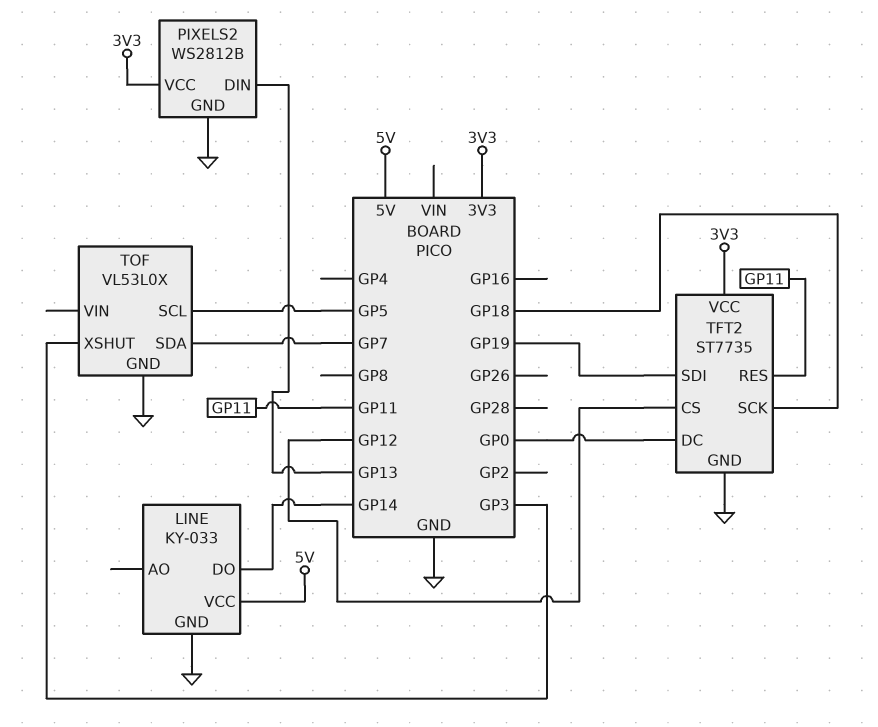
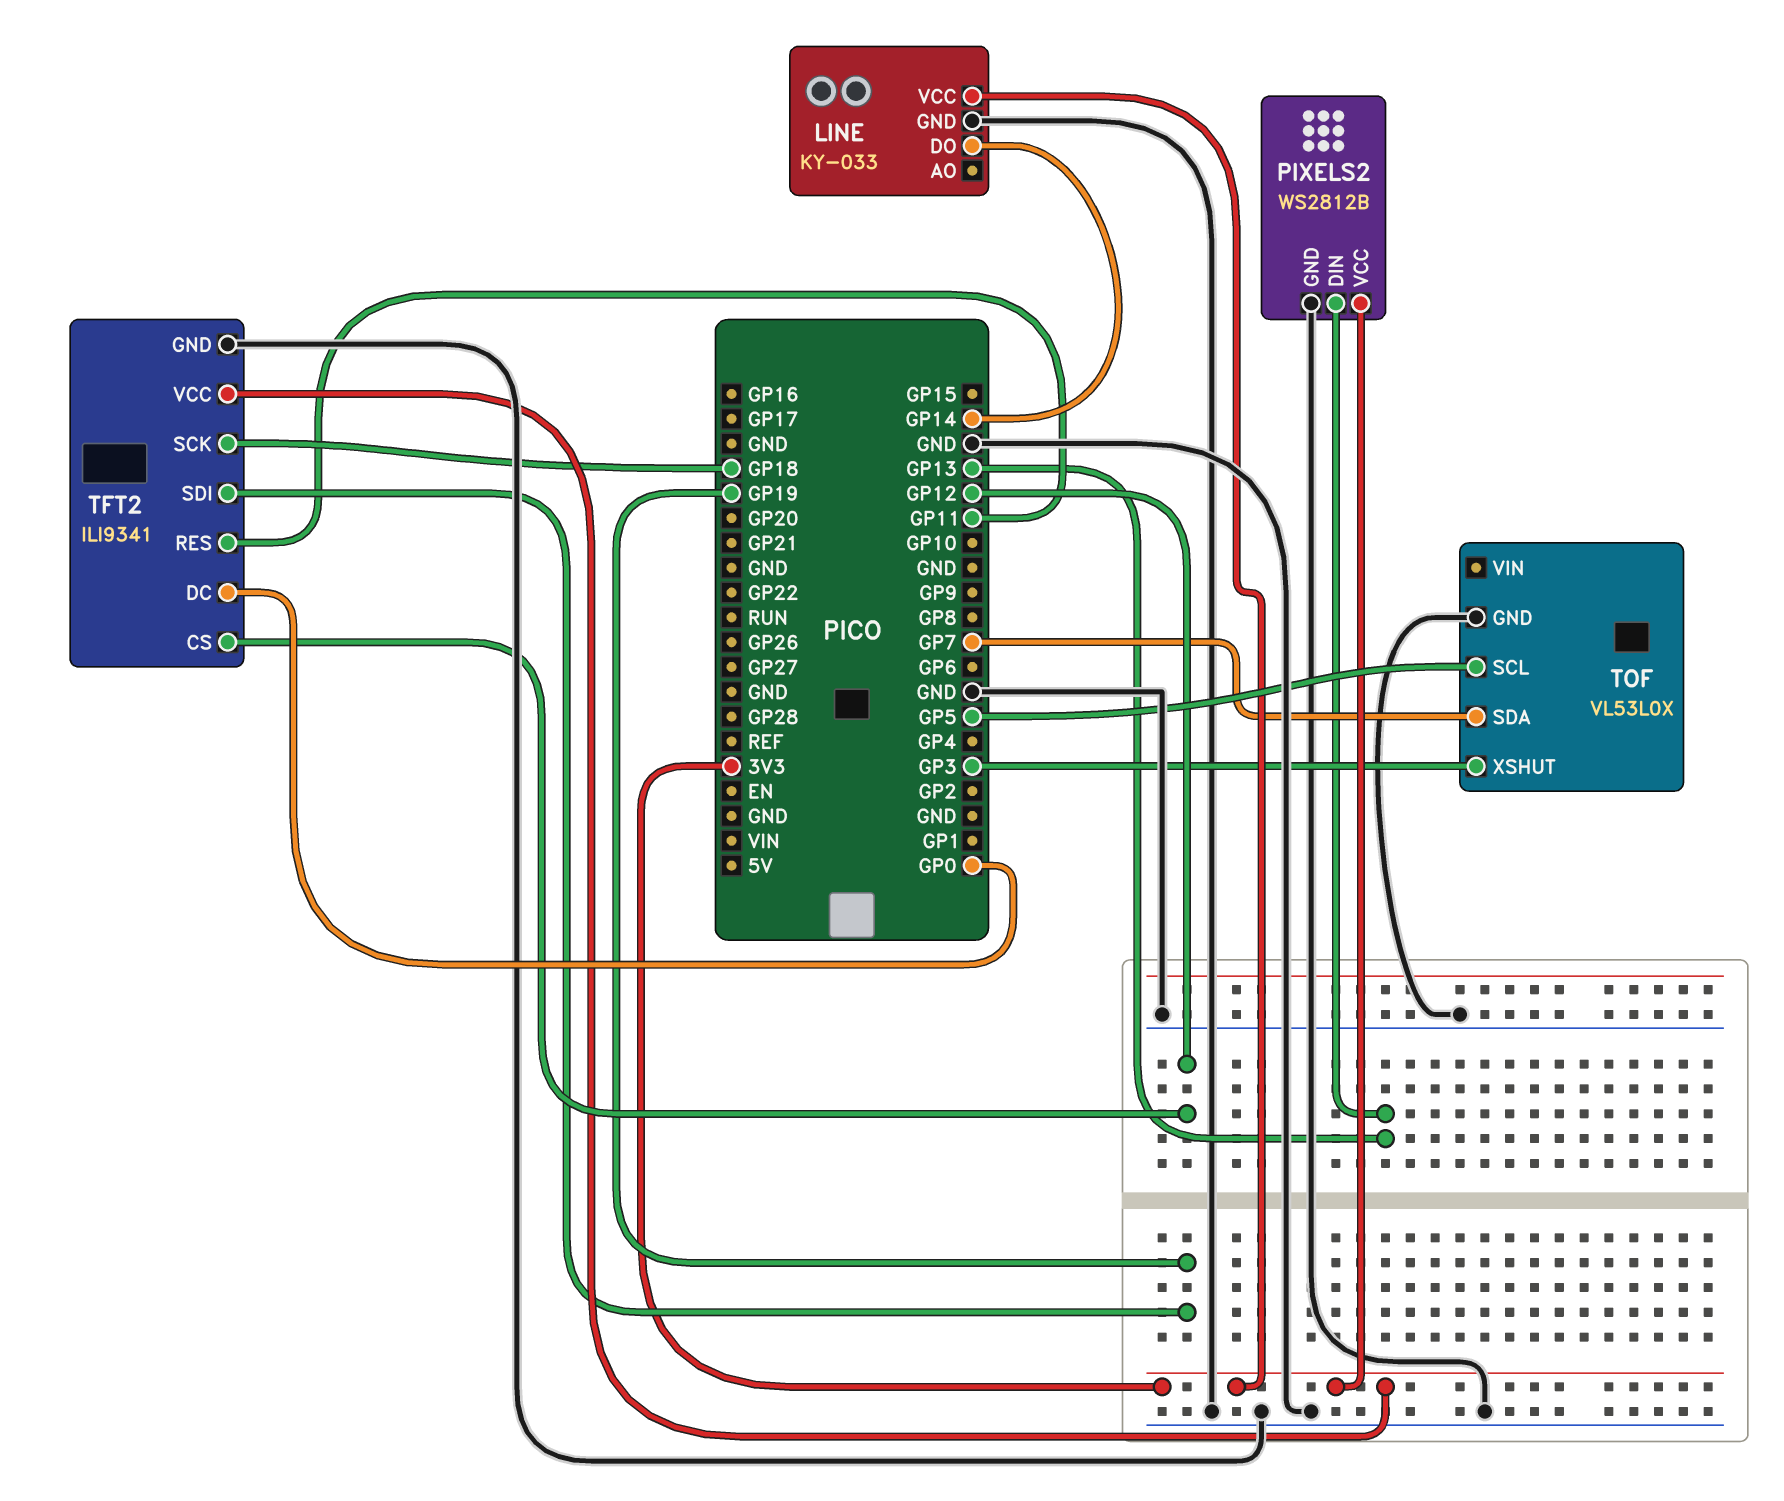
LINE pin VCC: 5V -> 3V3
TFT2: ST7735 -> ILI9341

